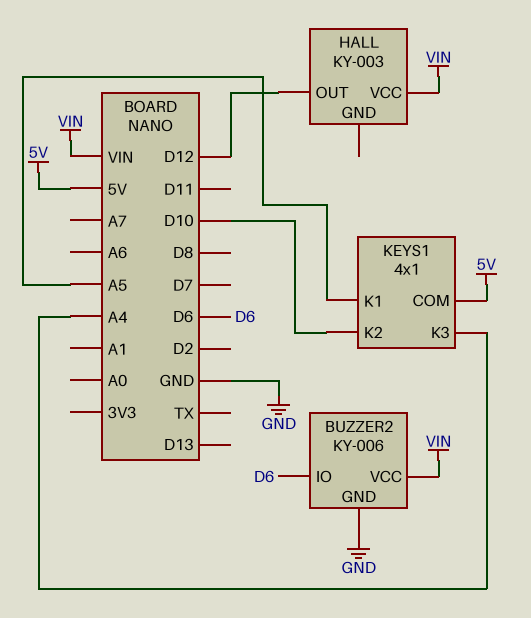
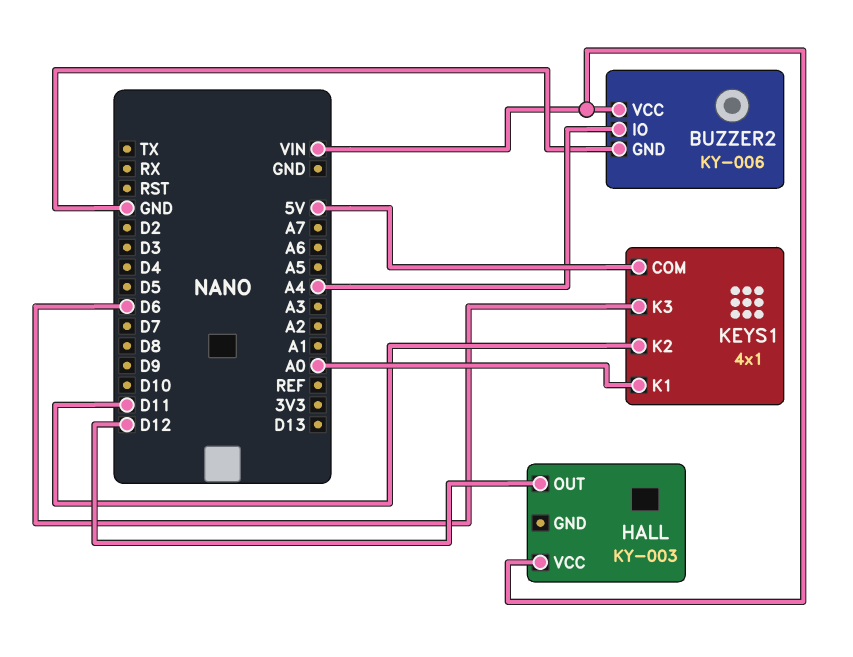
BUZZER2 pin IO: D6 -> A4
KEYS1 pin K1: A5 -> A0
KEYS1 pin K2: D10 -> D11
KEYS1 pin K3: A4 -> D6

